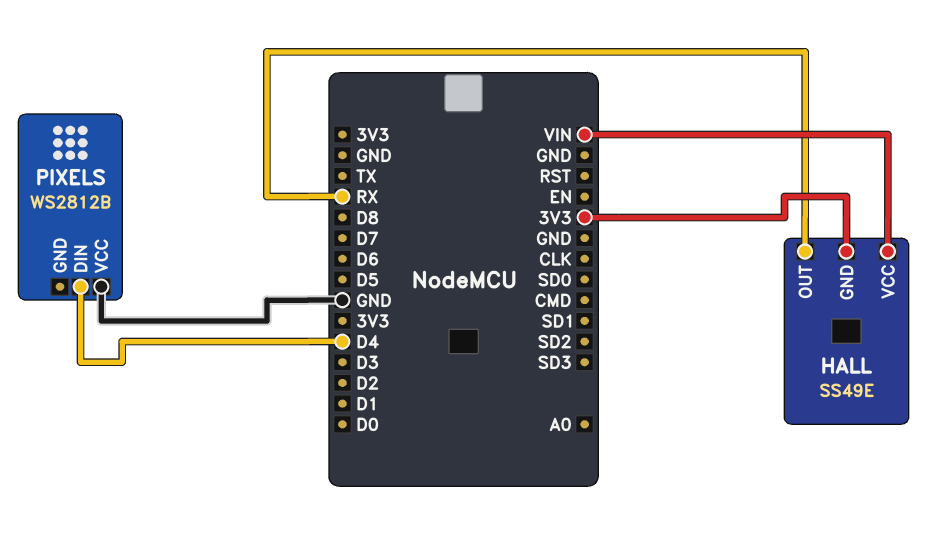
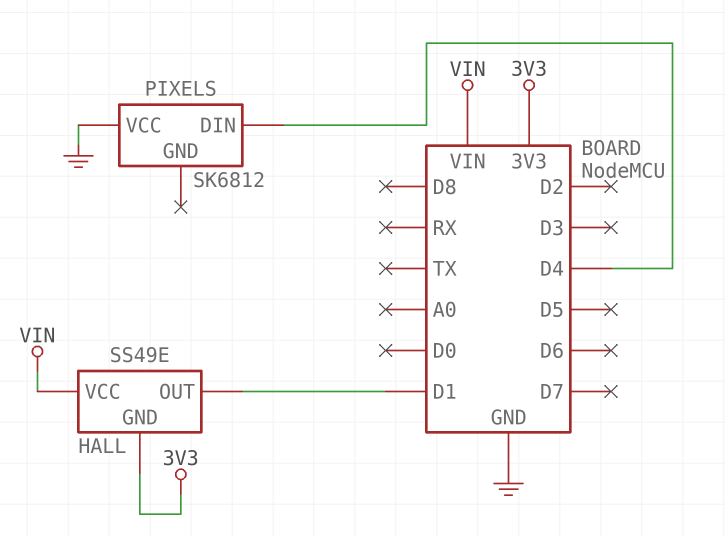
HALL pin OUT: RX -> D1
PIXELS: WS2812B -> SK6812

